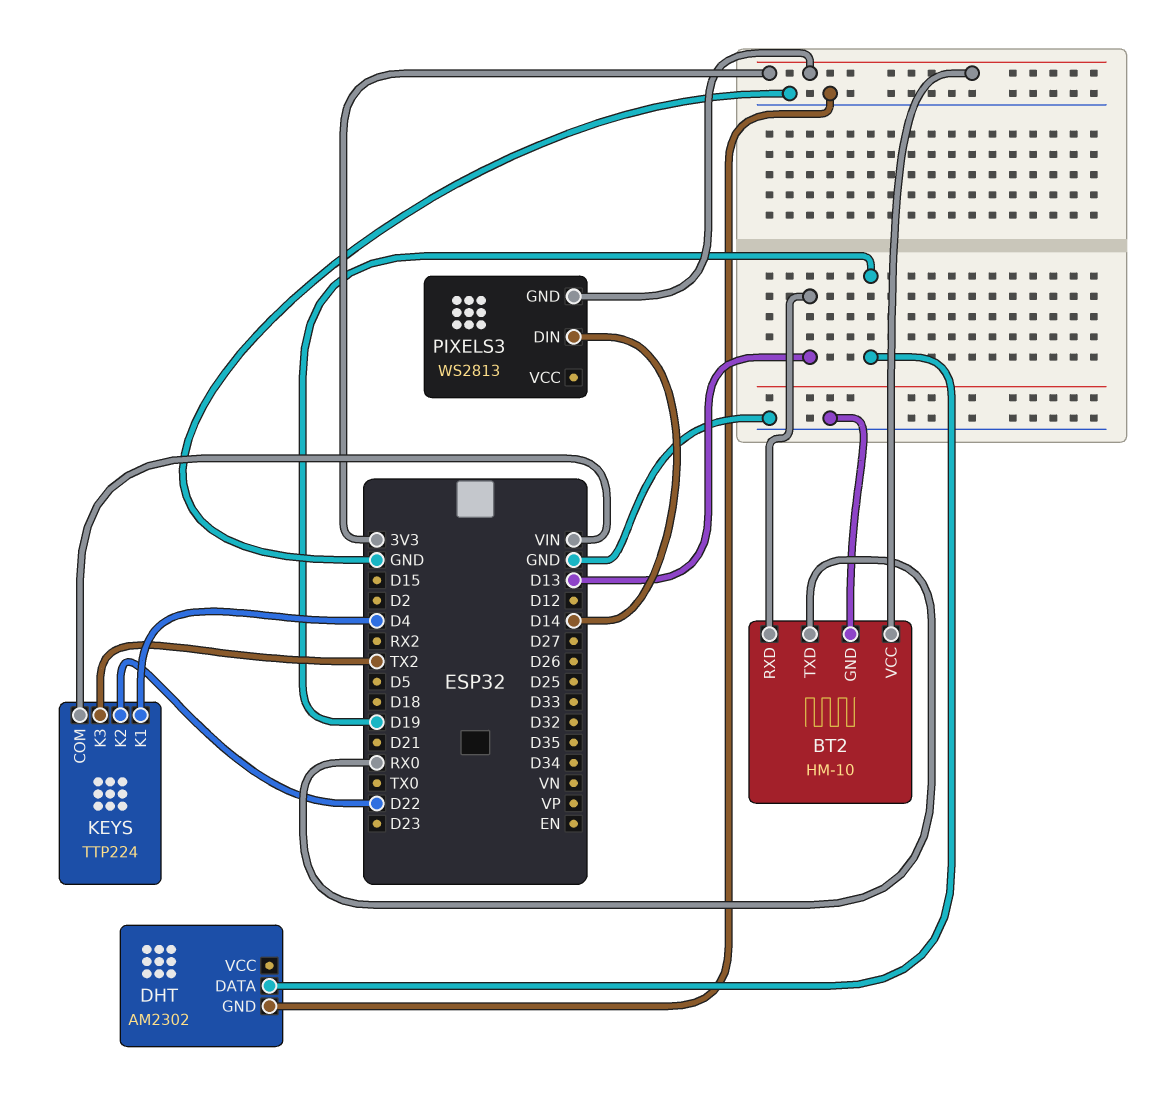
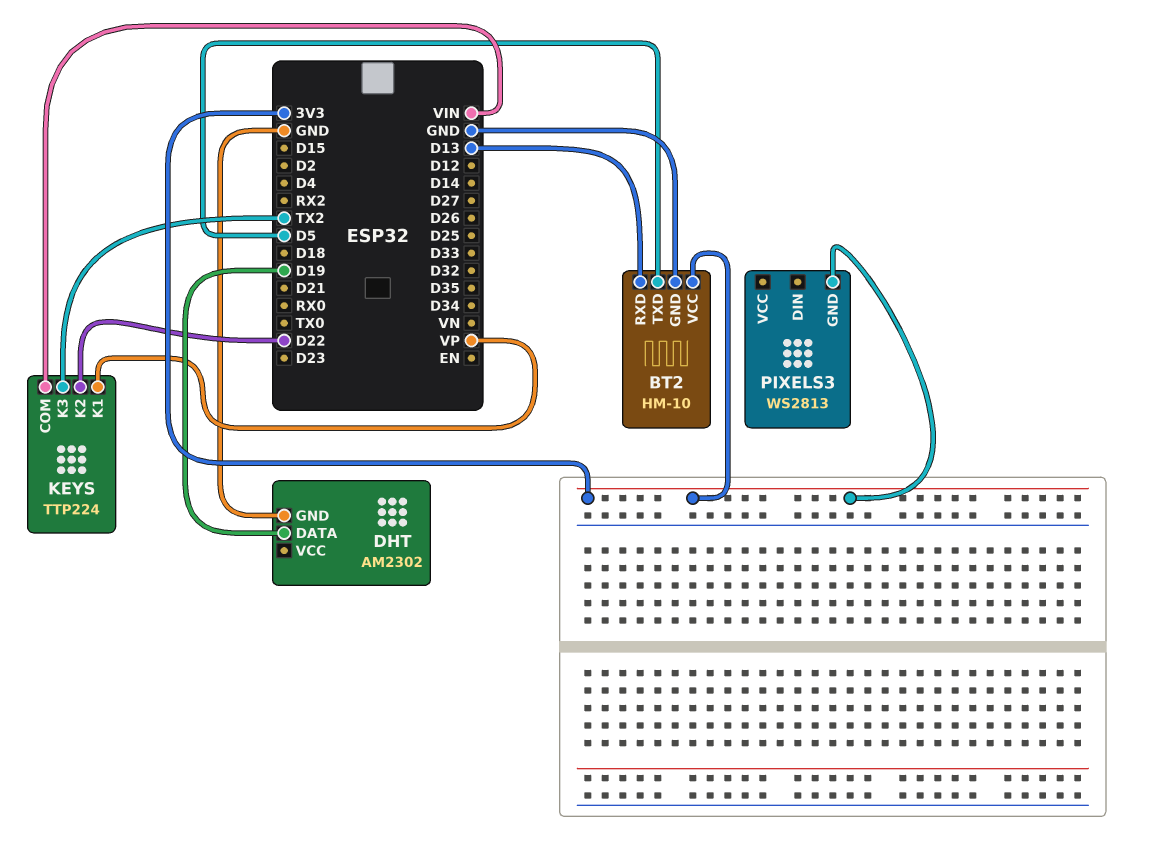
BT2 pin TXD: RX0 -> D5
KEYS pin K1: D4 -> VP
PIXELS3 pin DIN: D14 -> none

